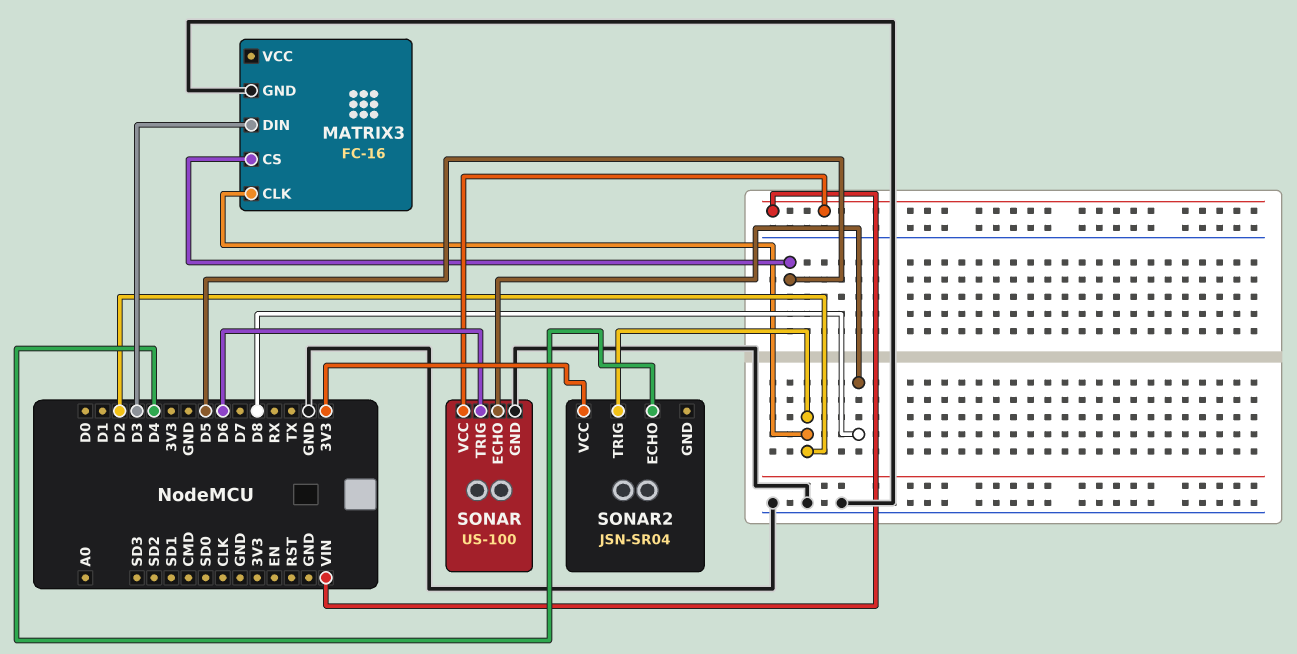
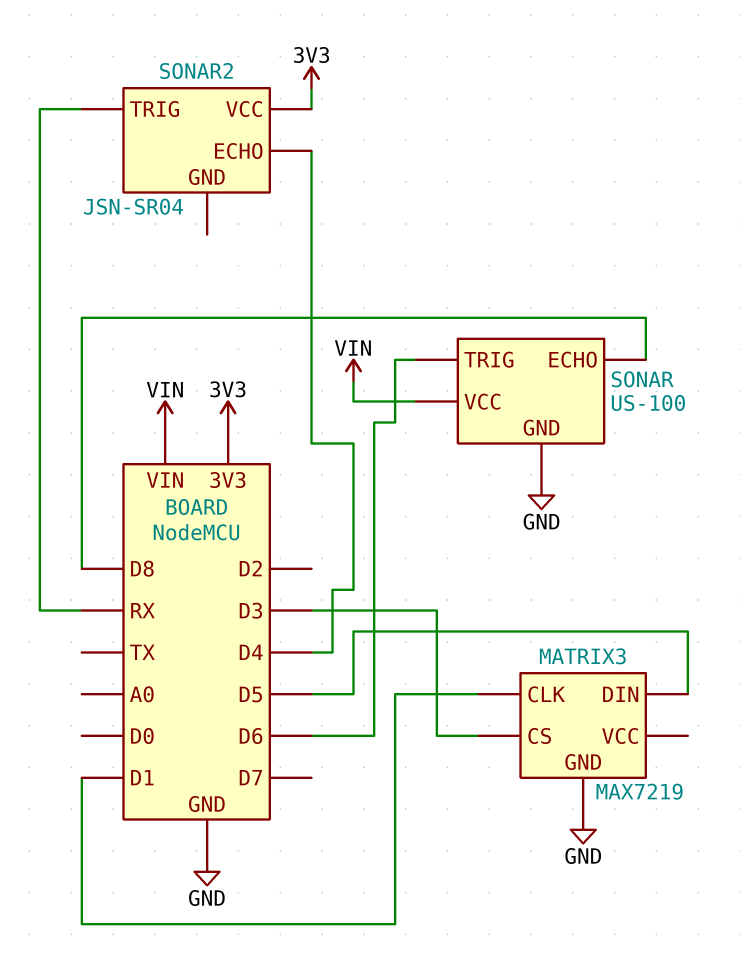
MATRIX3: FC-16 -> MAX7219
MATRIX3 pin CLK: D2 -> D1
MATRIX3 pin CS: D5 -> D3
MATRIX3 pin DIN: D3 -> D5
SONAR2 pin TRIG: D2 -> RX

